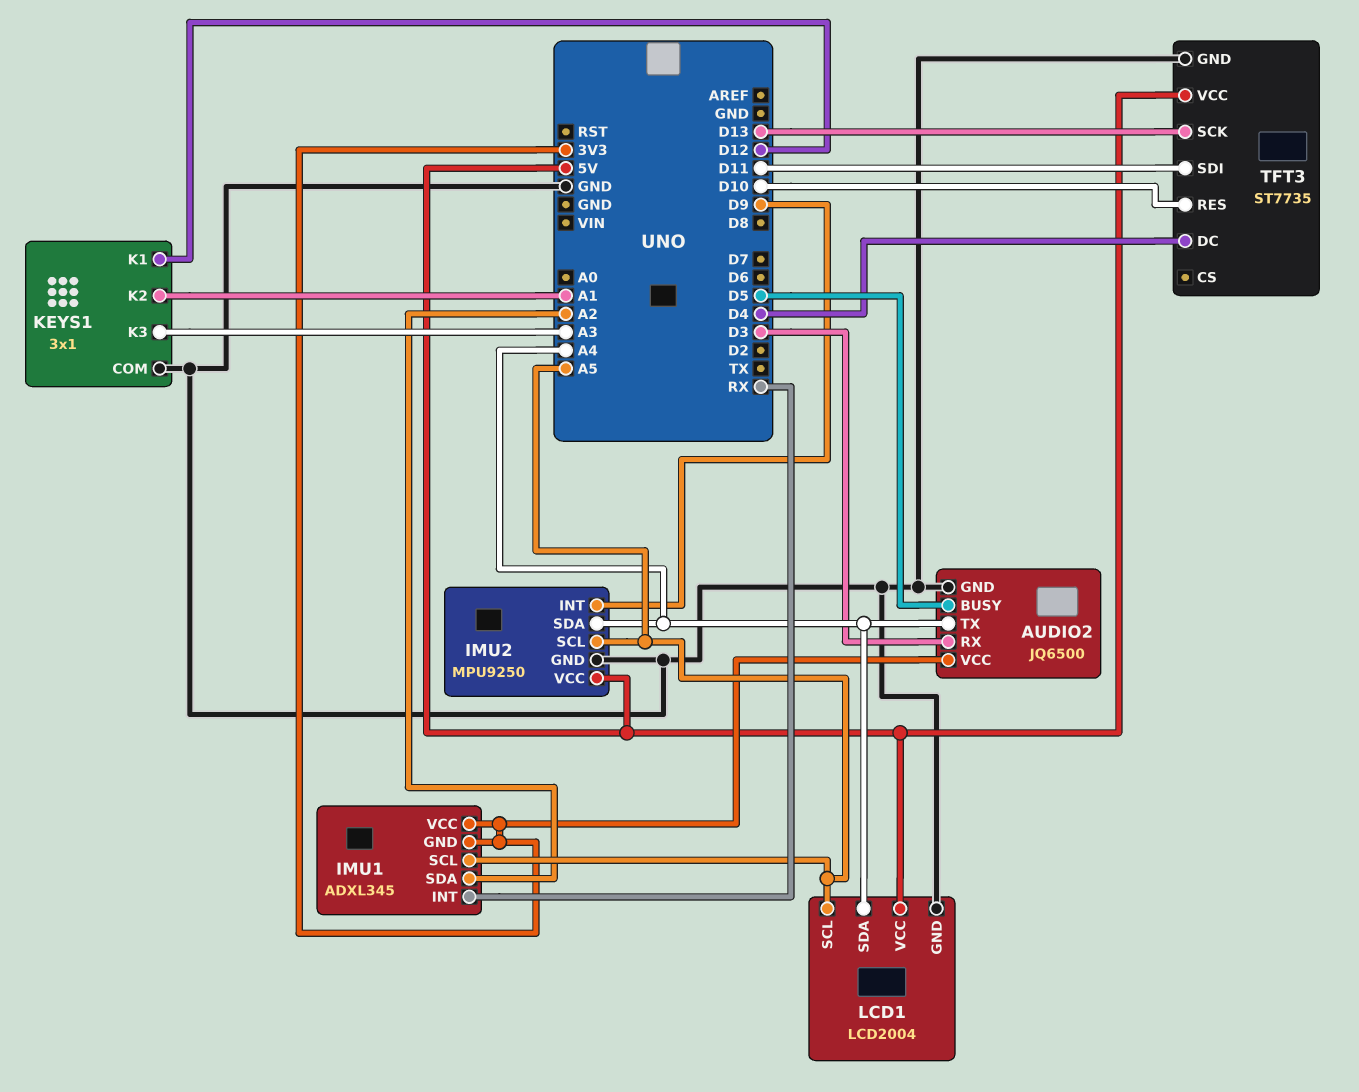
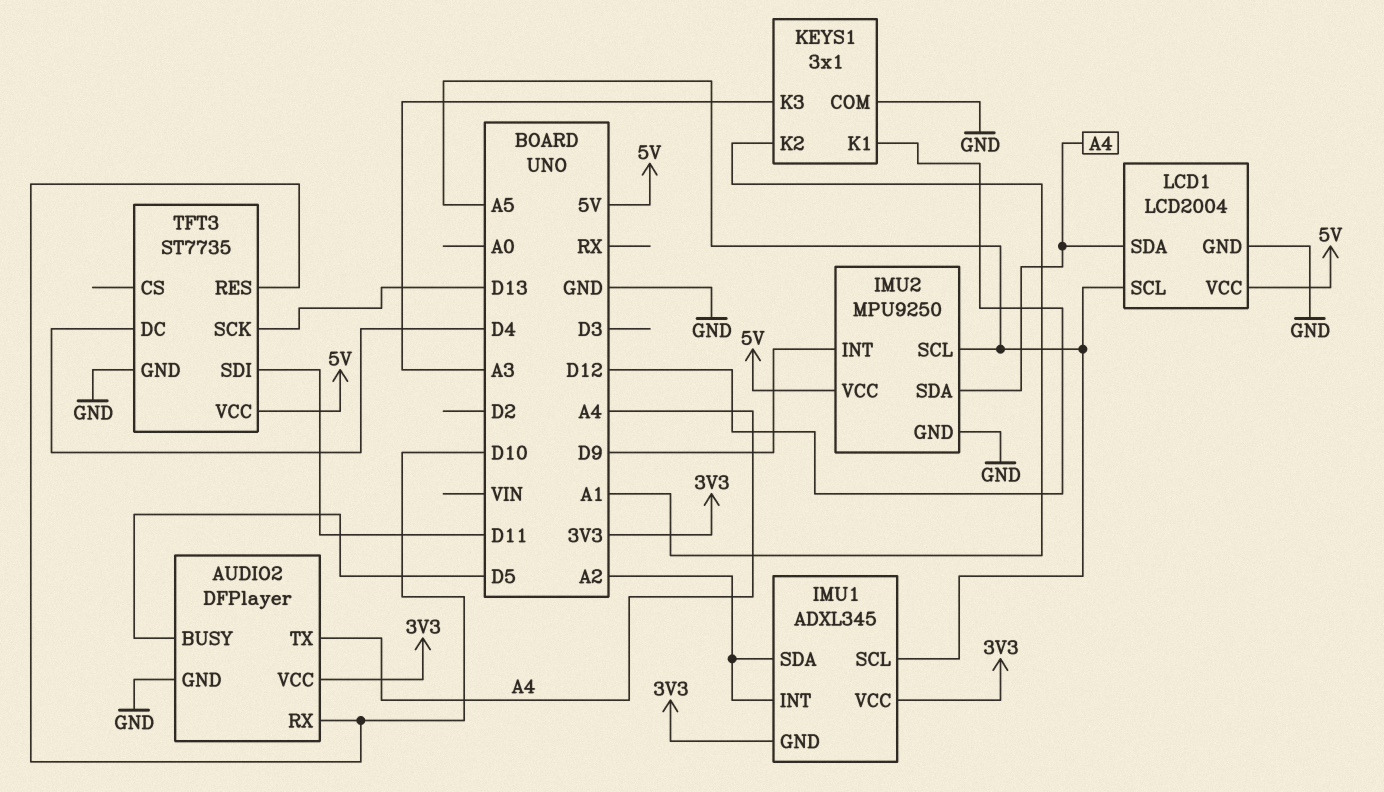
AUDIO2: JQ6500 -> DFPlayer
AUDIO2 pin RX: D3 -> D10
IMU1 pin INT: RX -> A2

